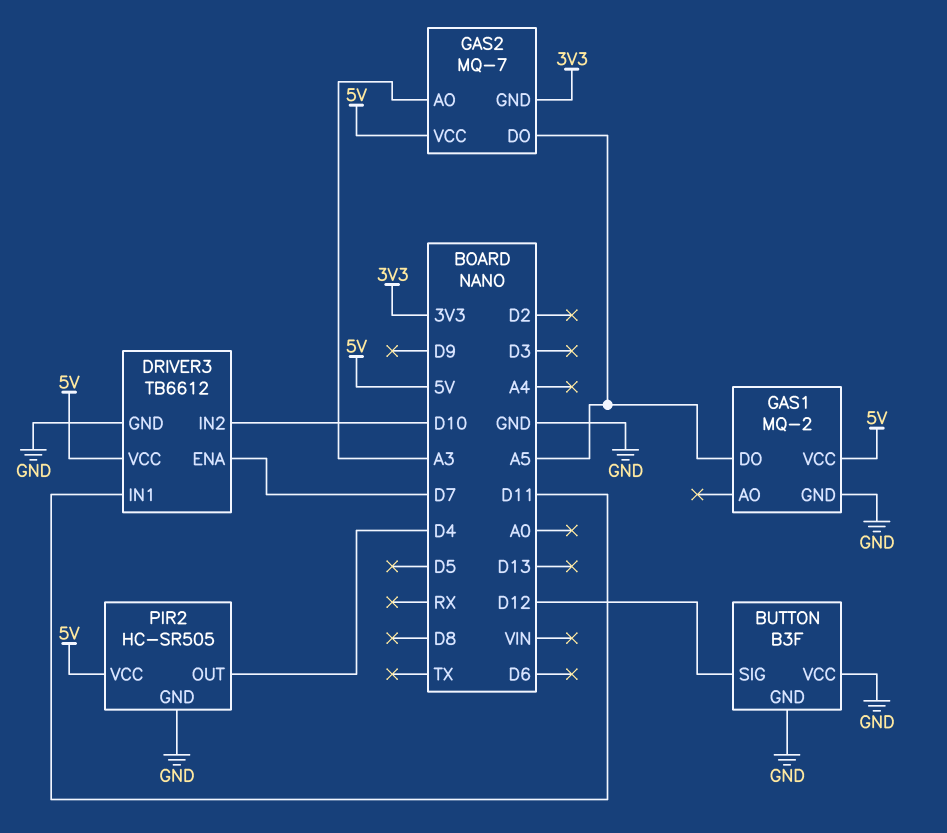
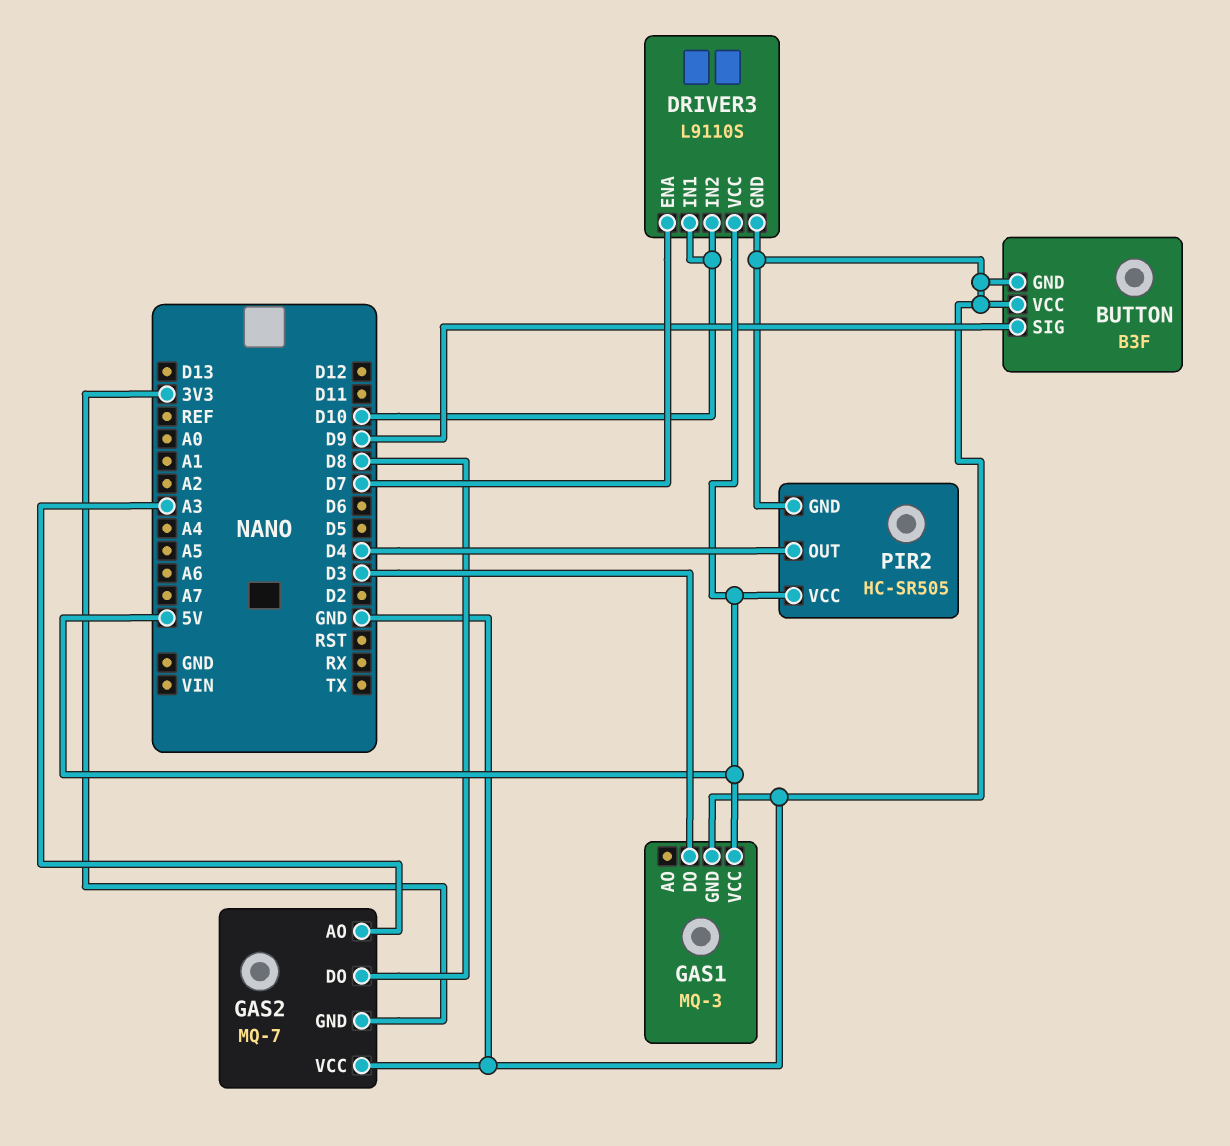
BUTTON pin SIG: D12 -> D9
DRIVER3: TB6612 -> L9110S
DRIVER3 pin IN1: D11 -> D10
GAS1: MQ-2 -> MQ-3
GAS1 pin DO: A5 -> D3
GAS2 pin DO: A5 -> D8
GAS2 pin VCC: 5V -> GND

